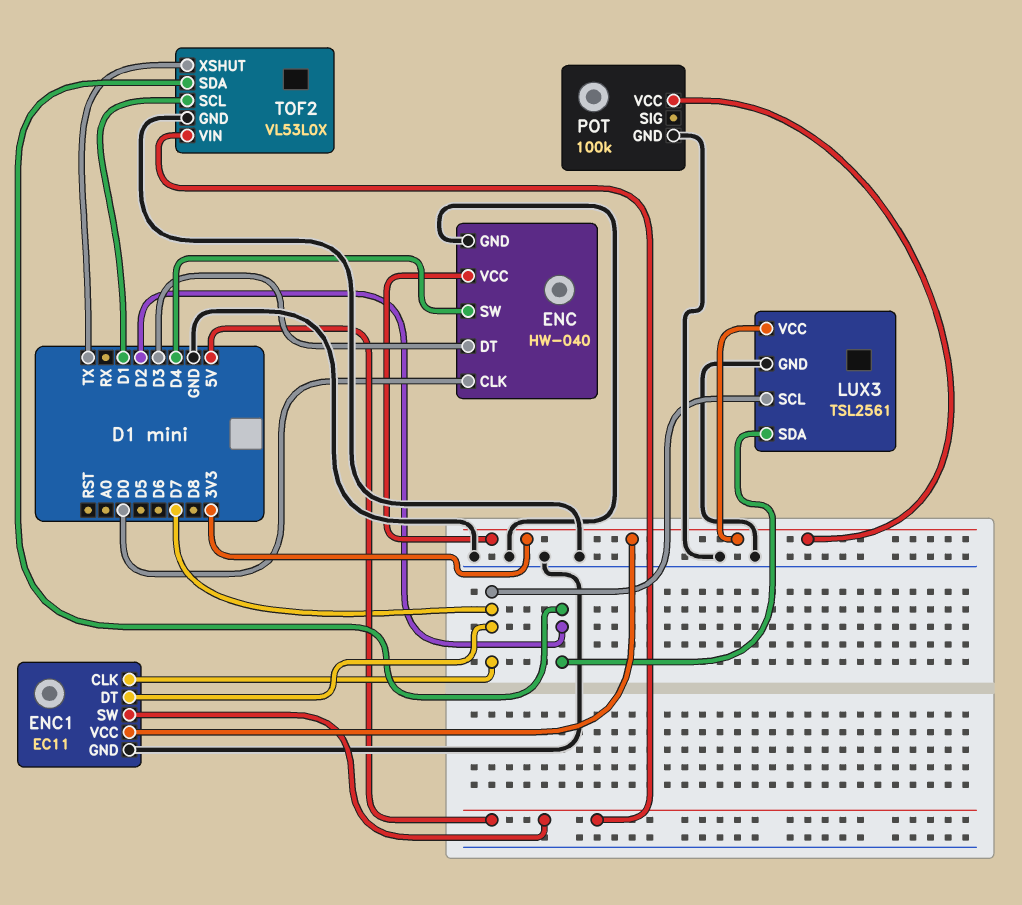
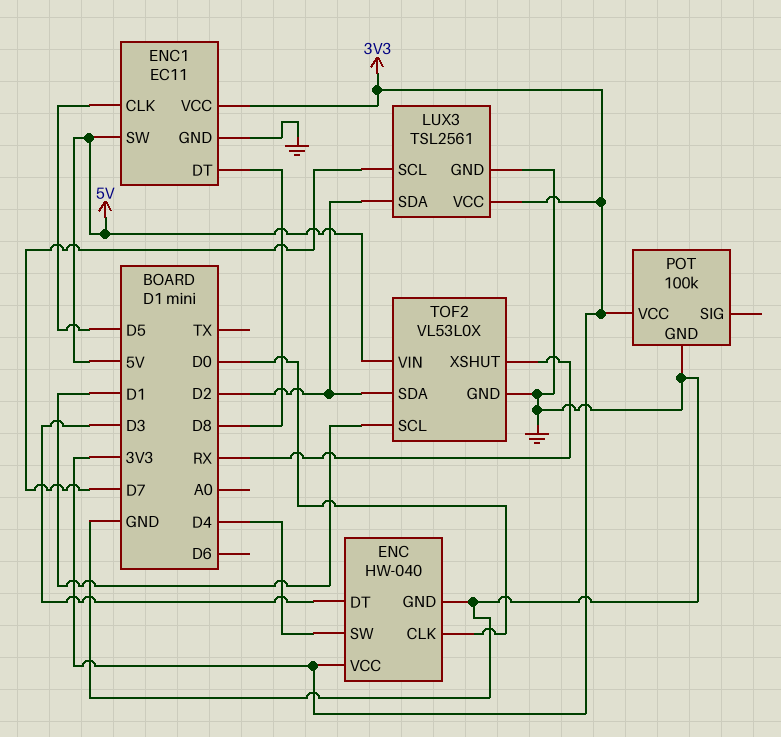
ENC1 pin CLK: D7 -> D5
ENC1 pin DT: D7 -> D8
TOF2 pin XSHUT: TX -> RX

